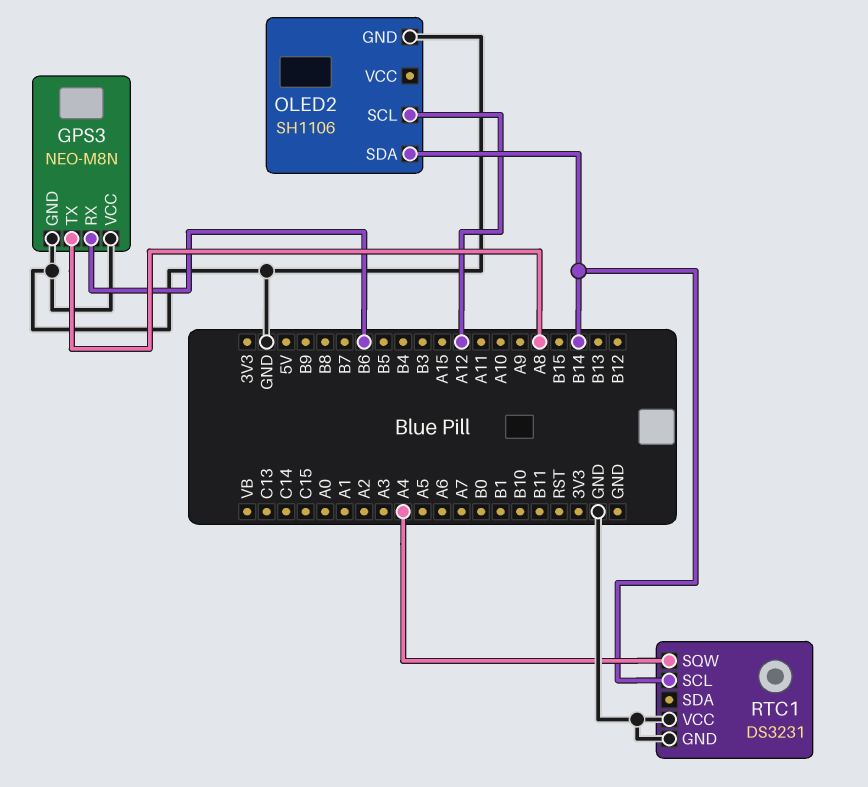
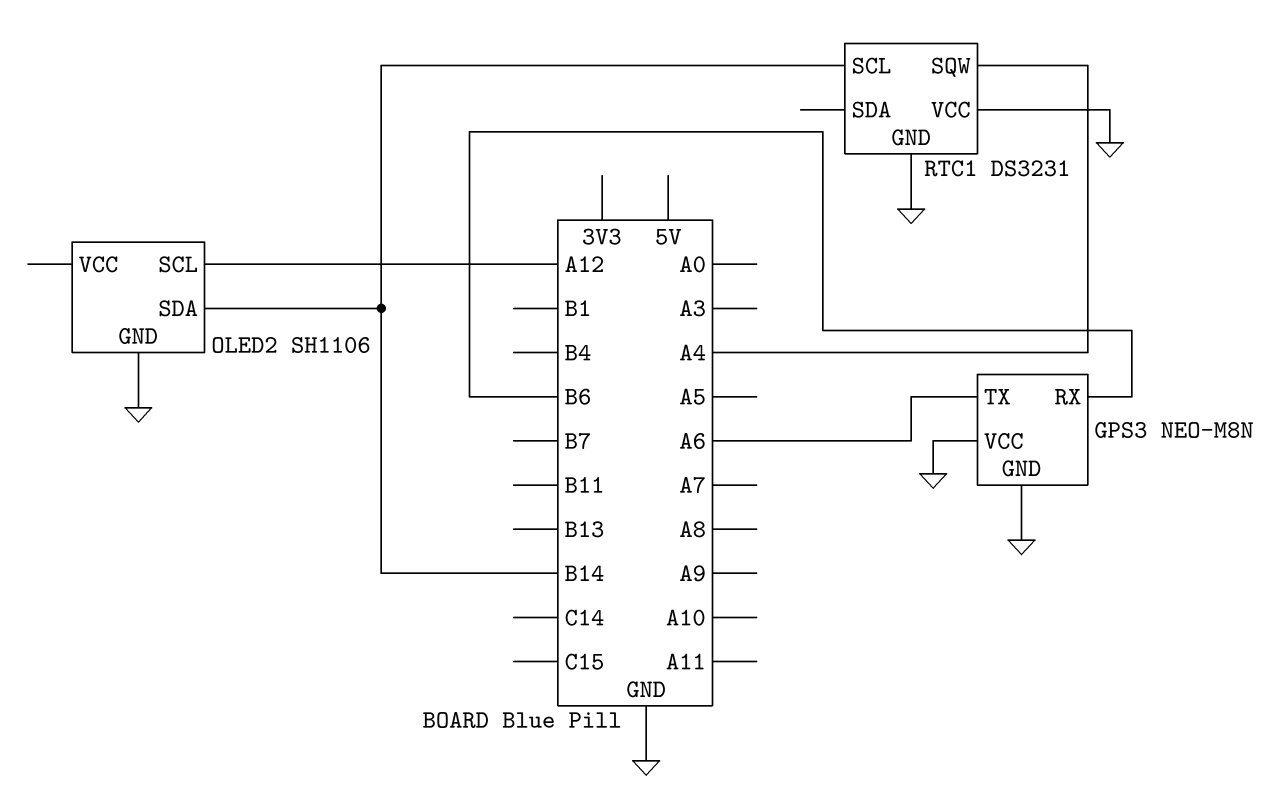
GPS3 pin TX: A8 -> A6

